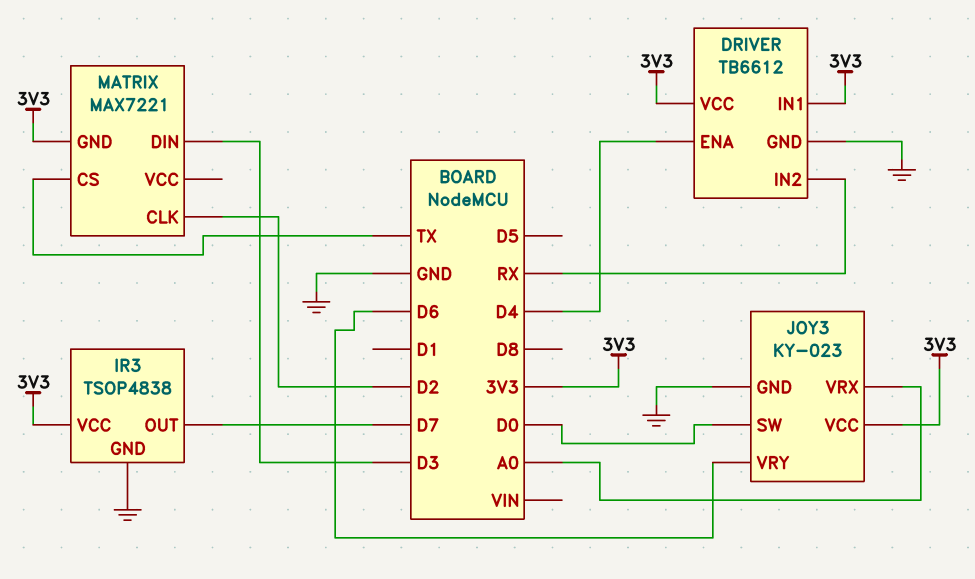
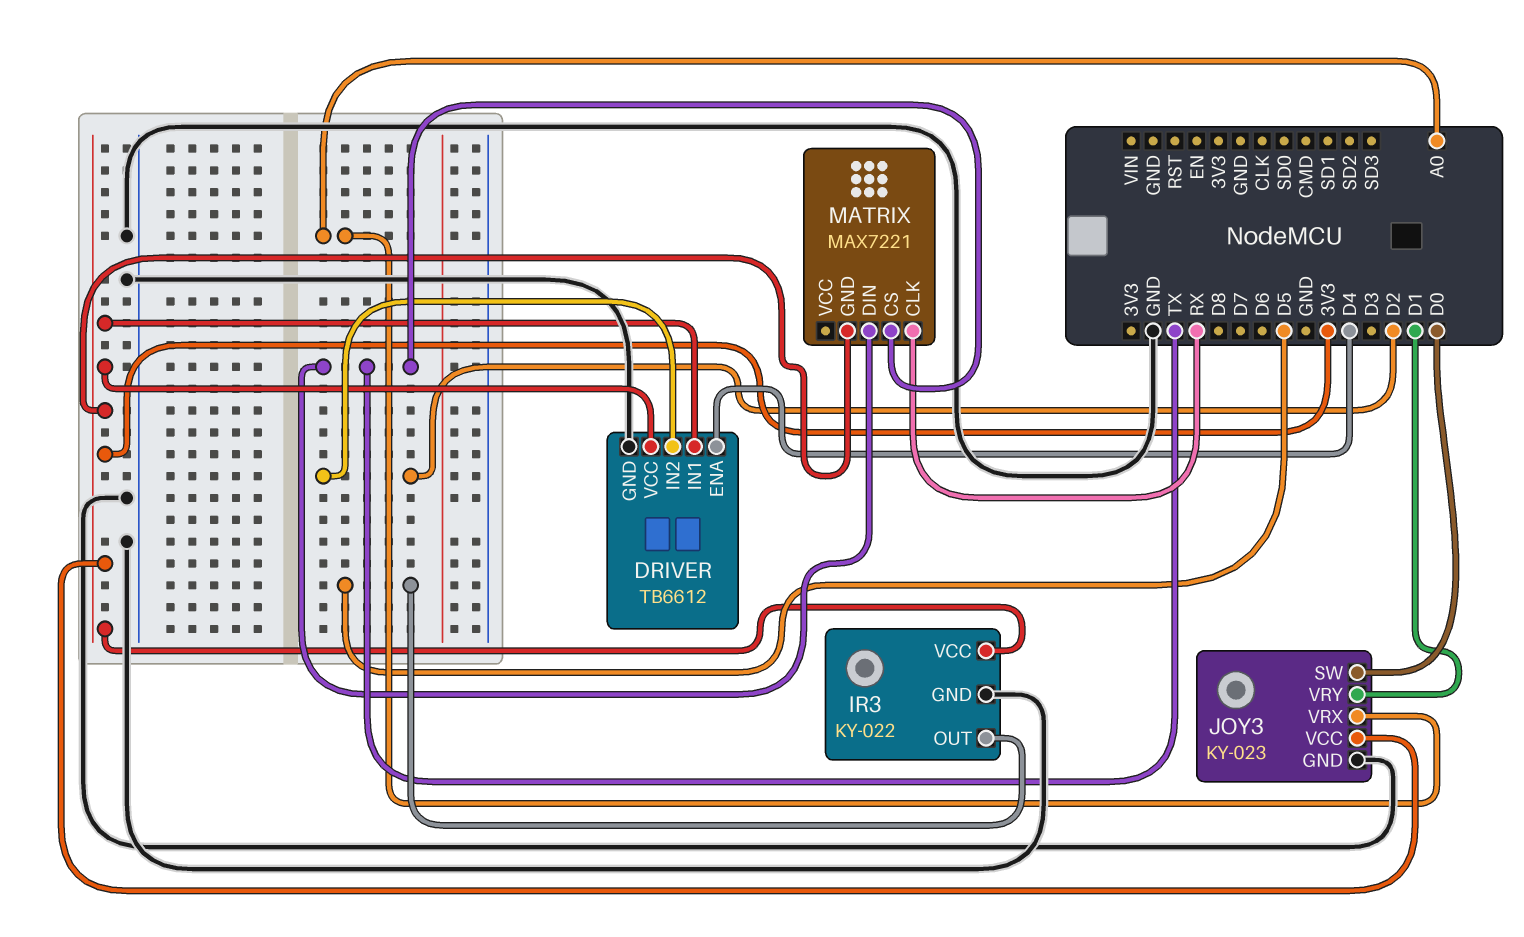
DRIVER pin IN2: RX -> D2
IR3: TSOP4838 -> KY-022
IR3 pin OUT: D7 -> D5
JOY3 pin VRY: D6 -> D1
MATRIX pin CLK: D2 -> RX
MATRIX pin DIN: D3 -> TX

